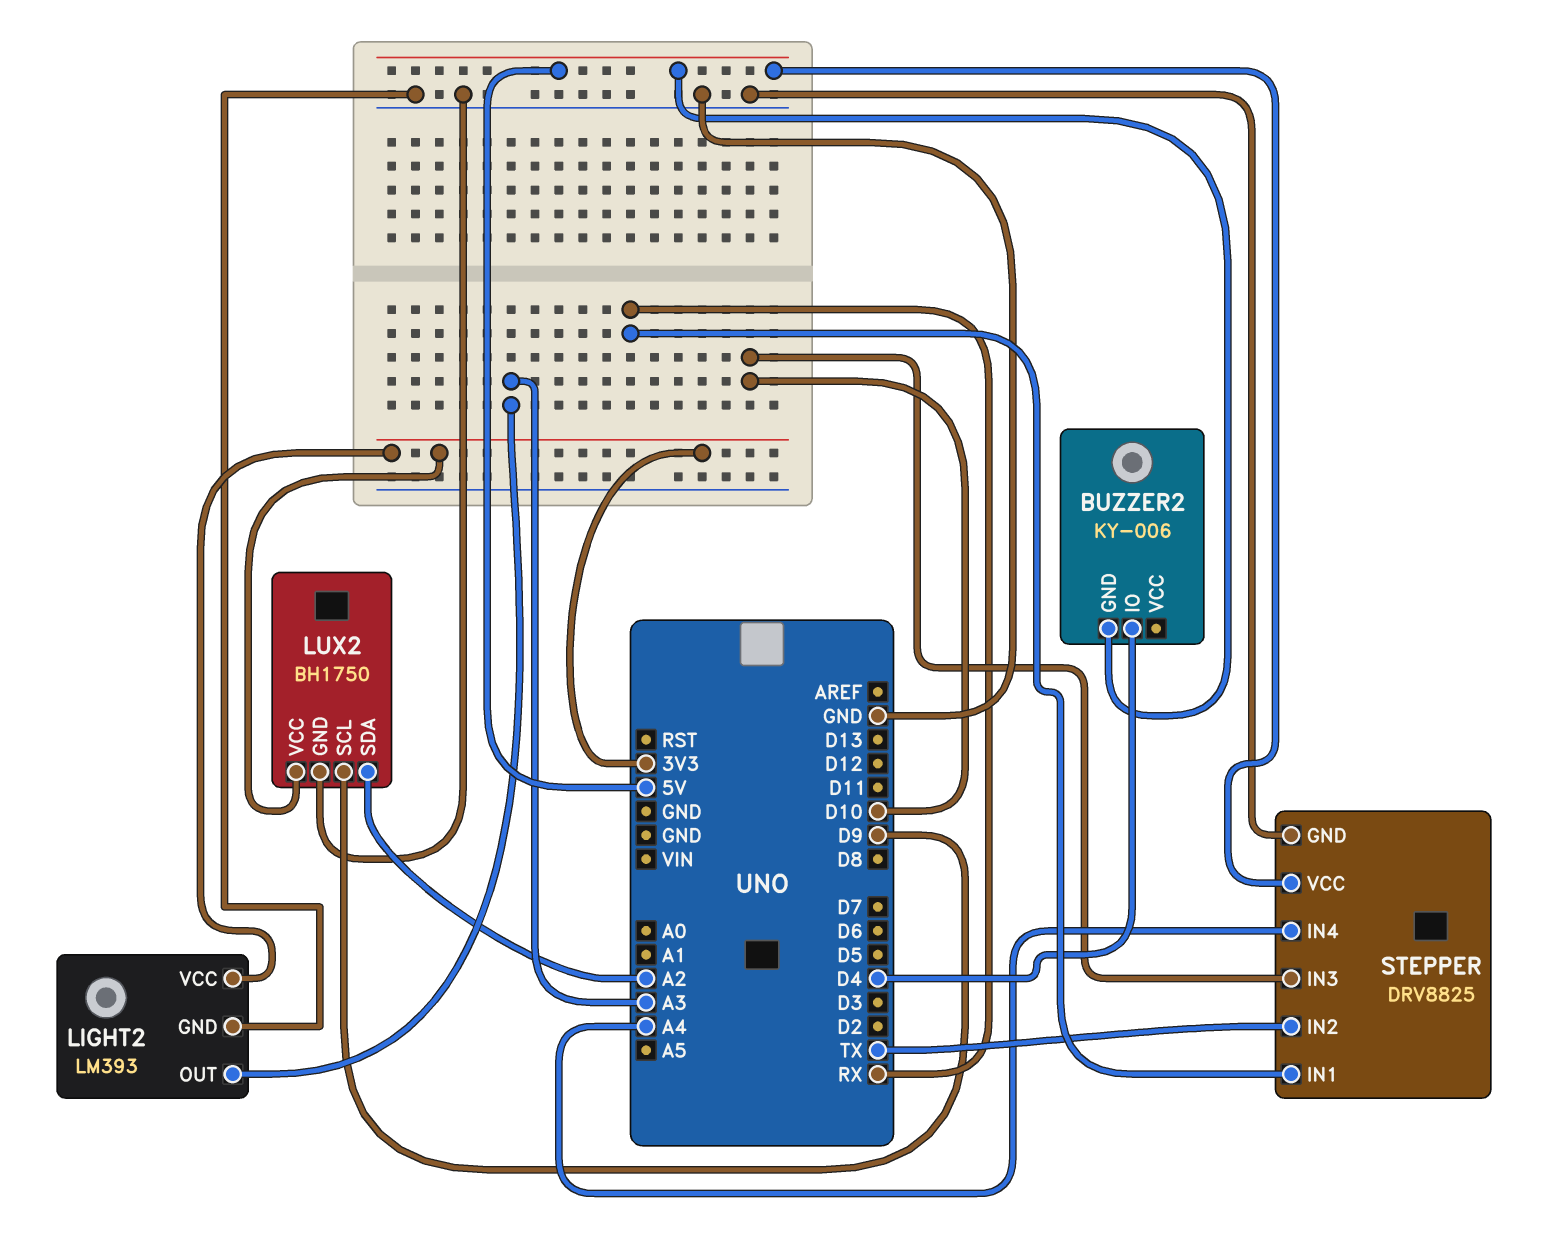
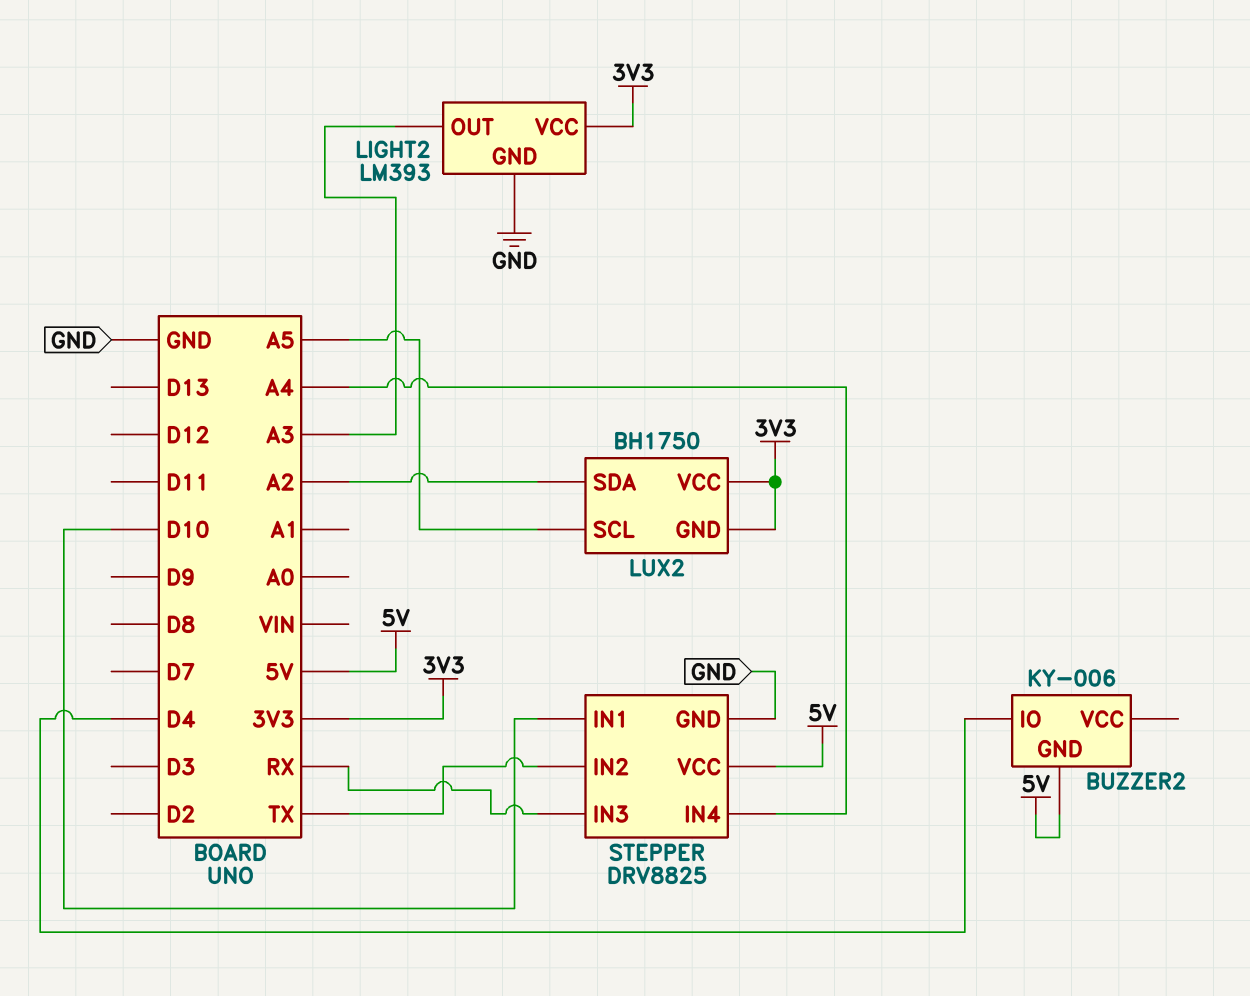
LUX2 pin GND: GND -> 3V3
LUX2 pin SCL: D9 -> A5
STEPPER pin IN1: RX -> D10
STEPPER pin IN3: D10 -> RX

